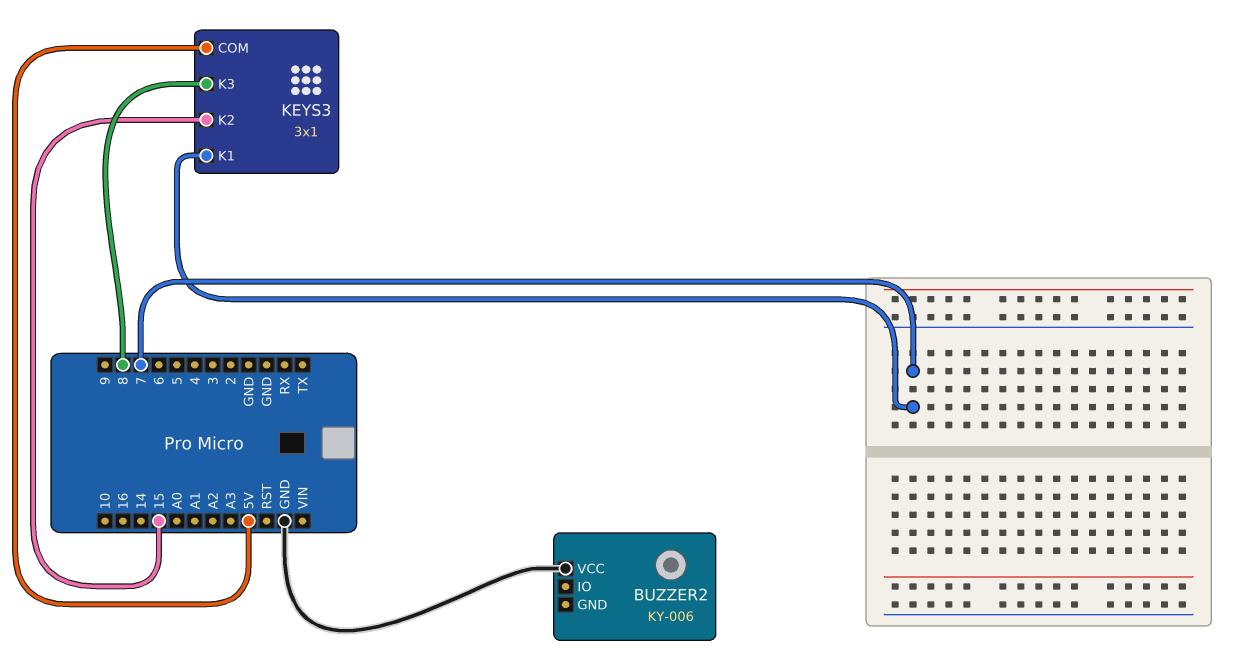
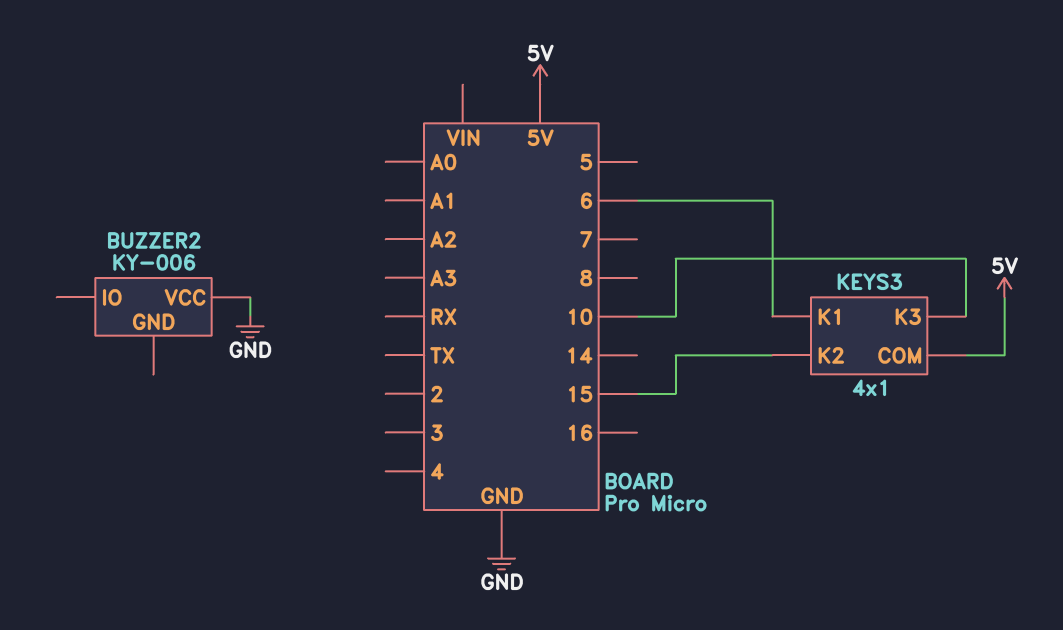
KEYS3: 3x1 -> 4x1
KEYS3 pin K1: 7 -> 6
KEYS3 pin K3: 8 -> 10

